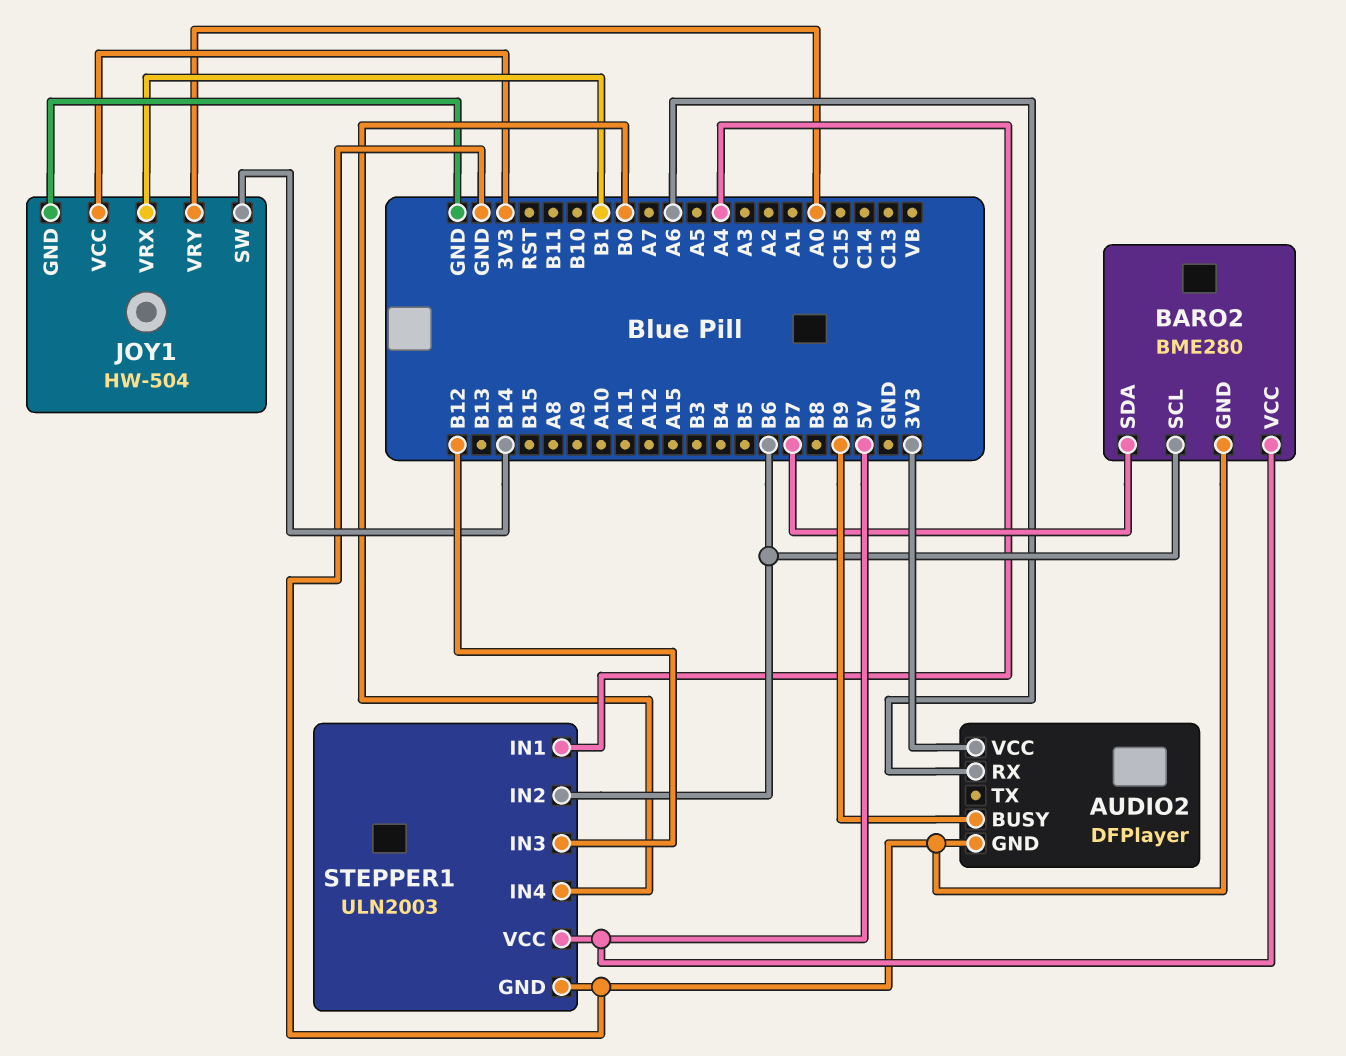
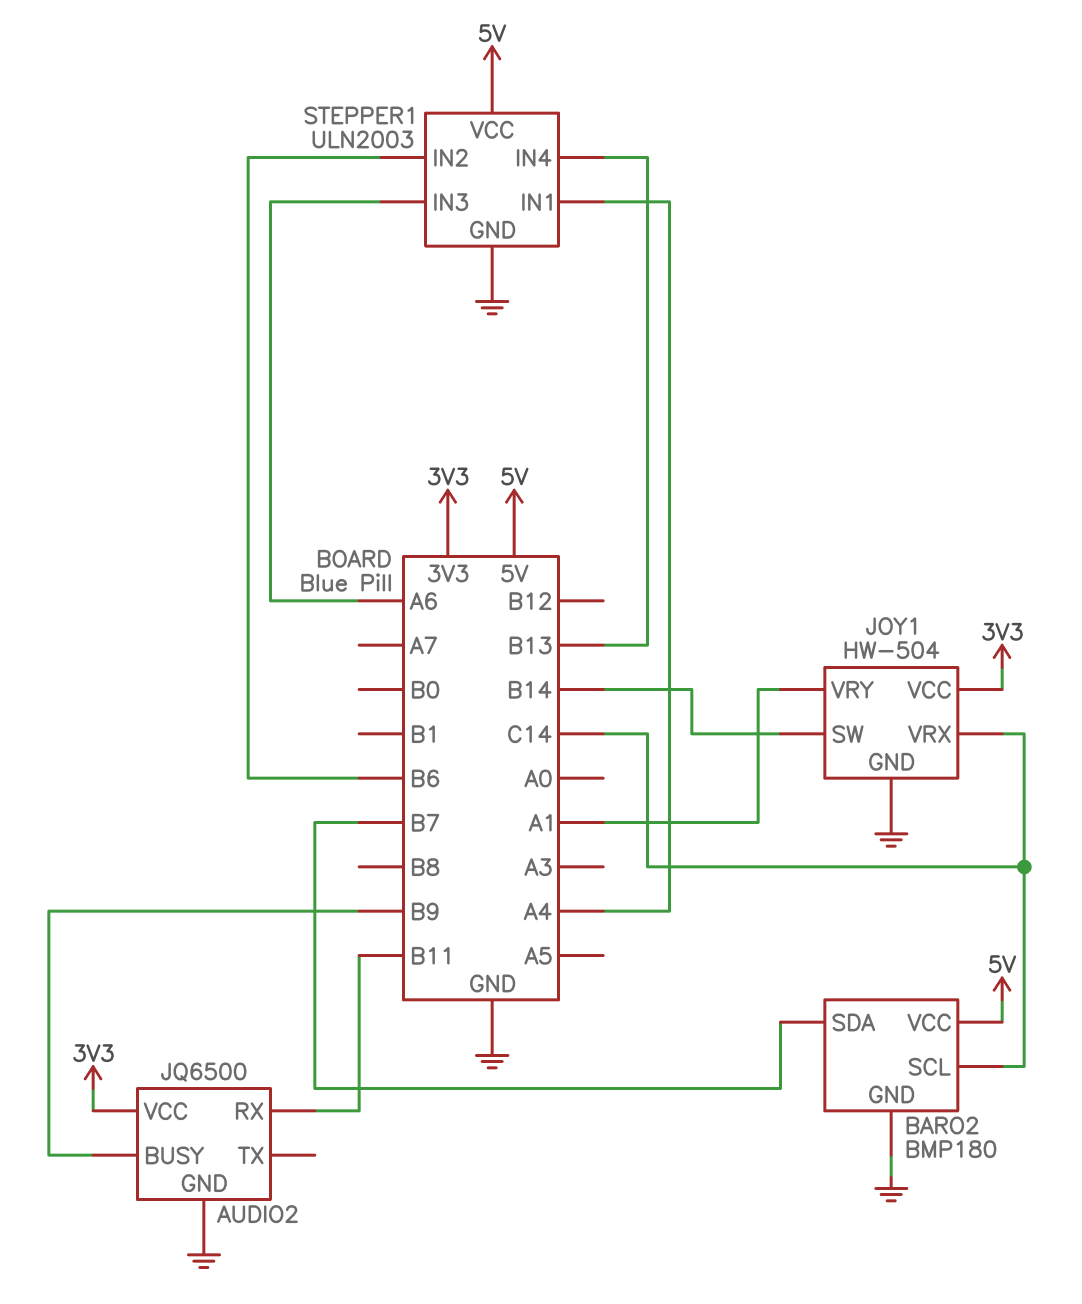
AUDIO2: DFPlayer -> JQ6500
AUDIO2 pin RX: A6 -> B11
BARO2: BME280 -> BMP180
BARO2 pin SCL: B6 -> C14
JOY1 pin VRX: B1 -> C14
JOY1 pin VRY: A0 -> A1
STEPPER1 pin IN3: B12 -> A6
STEPPER1 pin IN4: B0 -> B13

